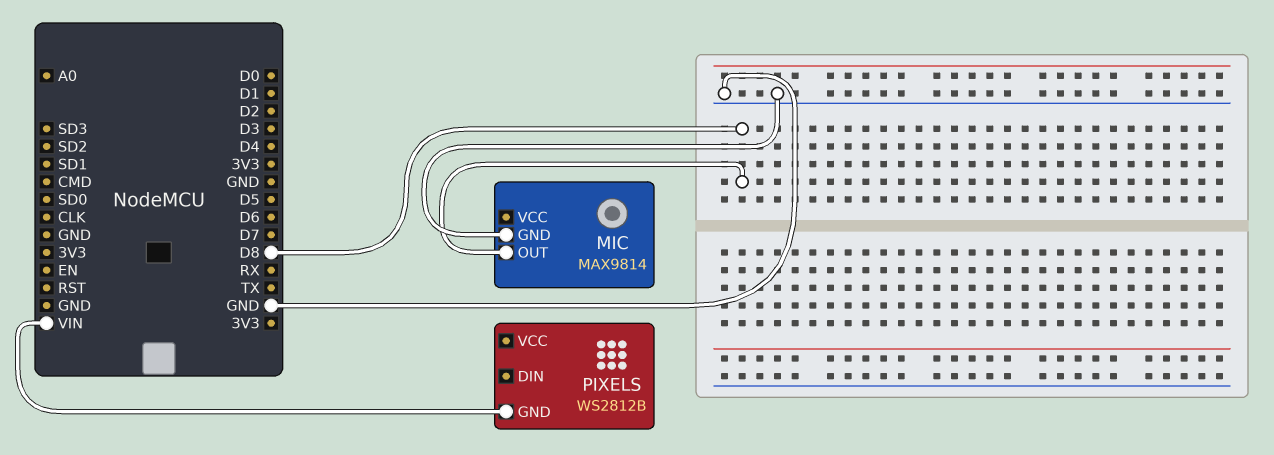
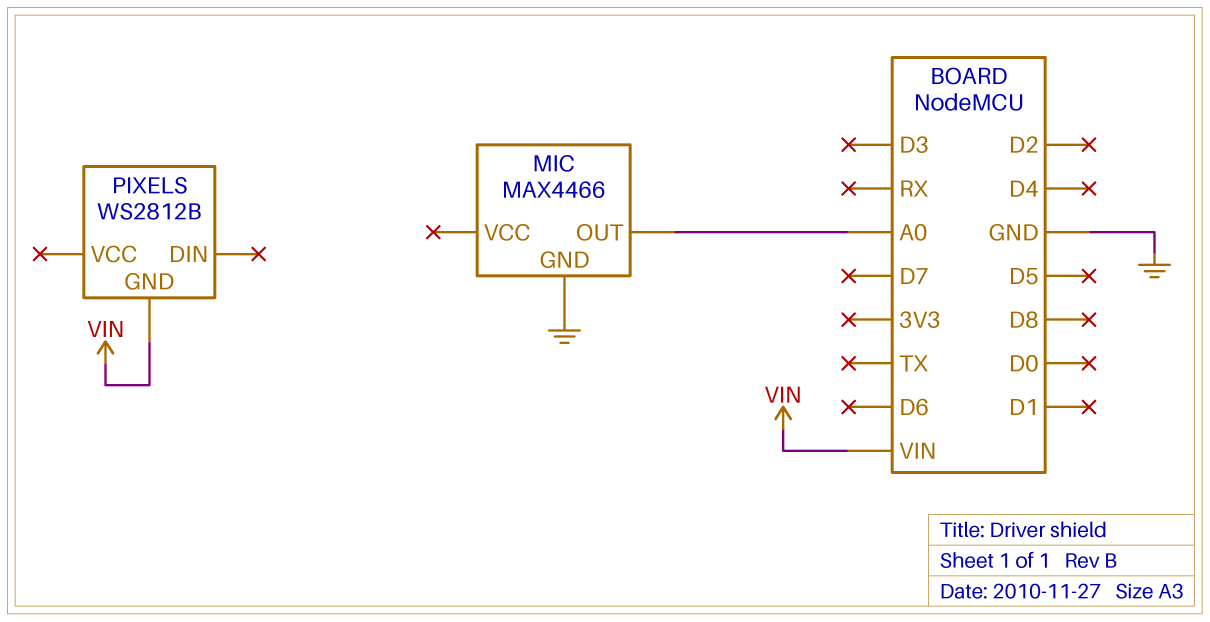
MIC: MAX9814 -> MAX4466
MIC pin OUT: D8 -> A0

